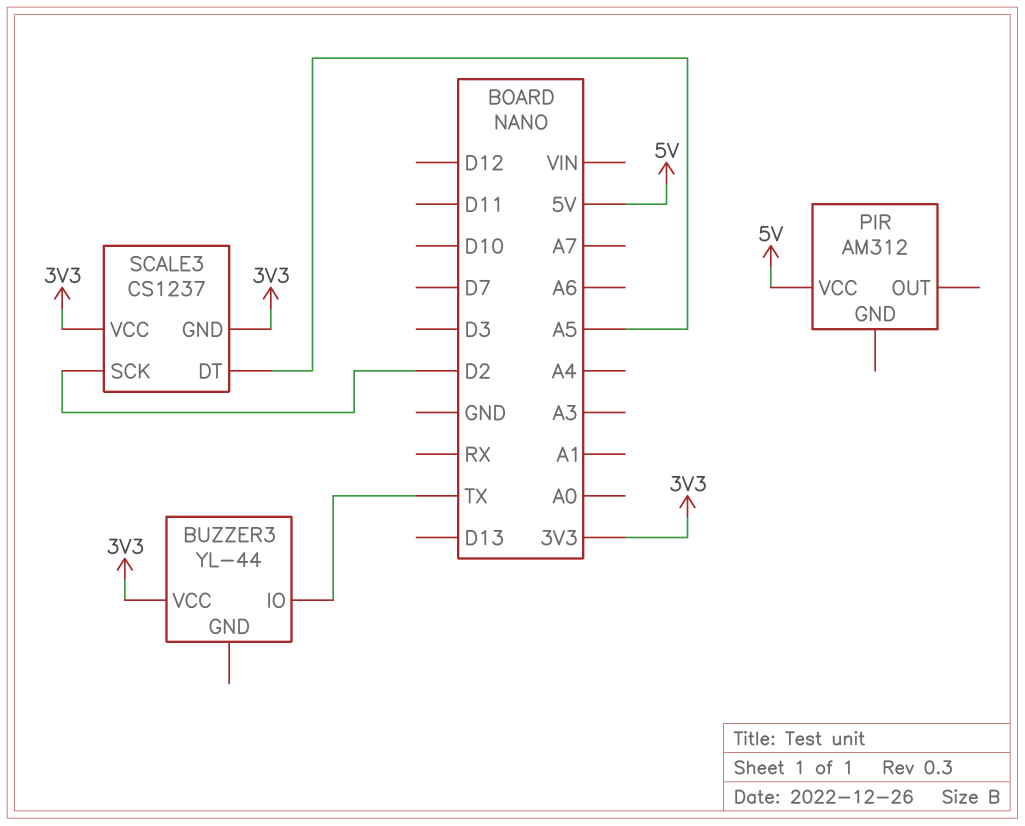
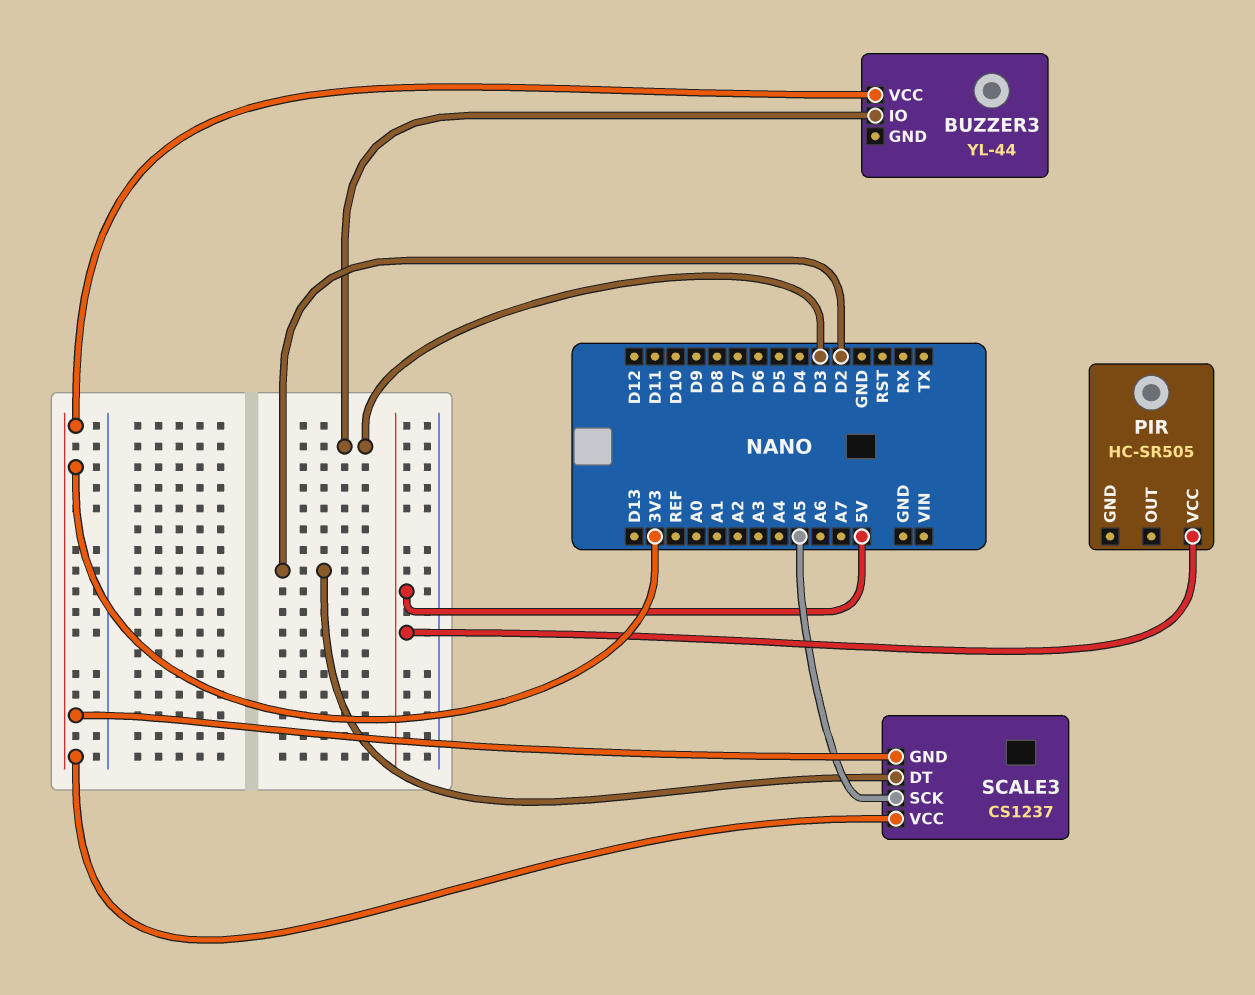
BUZZER3 pin IO: TX -> D3
PIR: AM312 -> HC-SR505
SCALE3 pin DT: A5 -> D2
SCALE3 pin SCK: D2 -> A5

